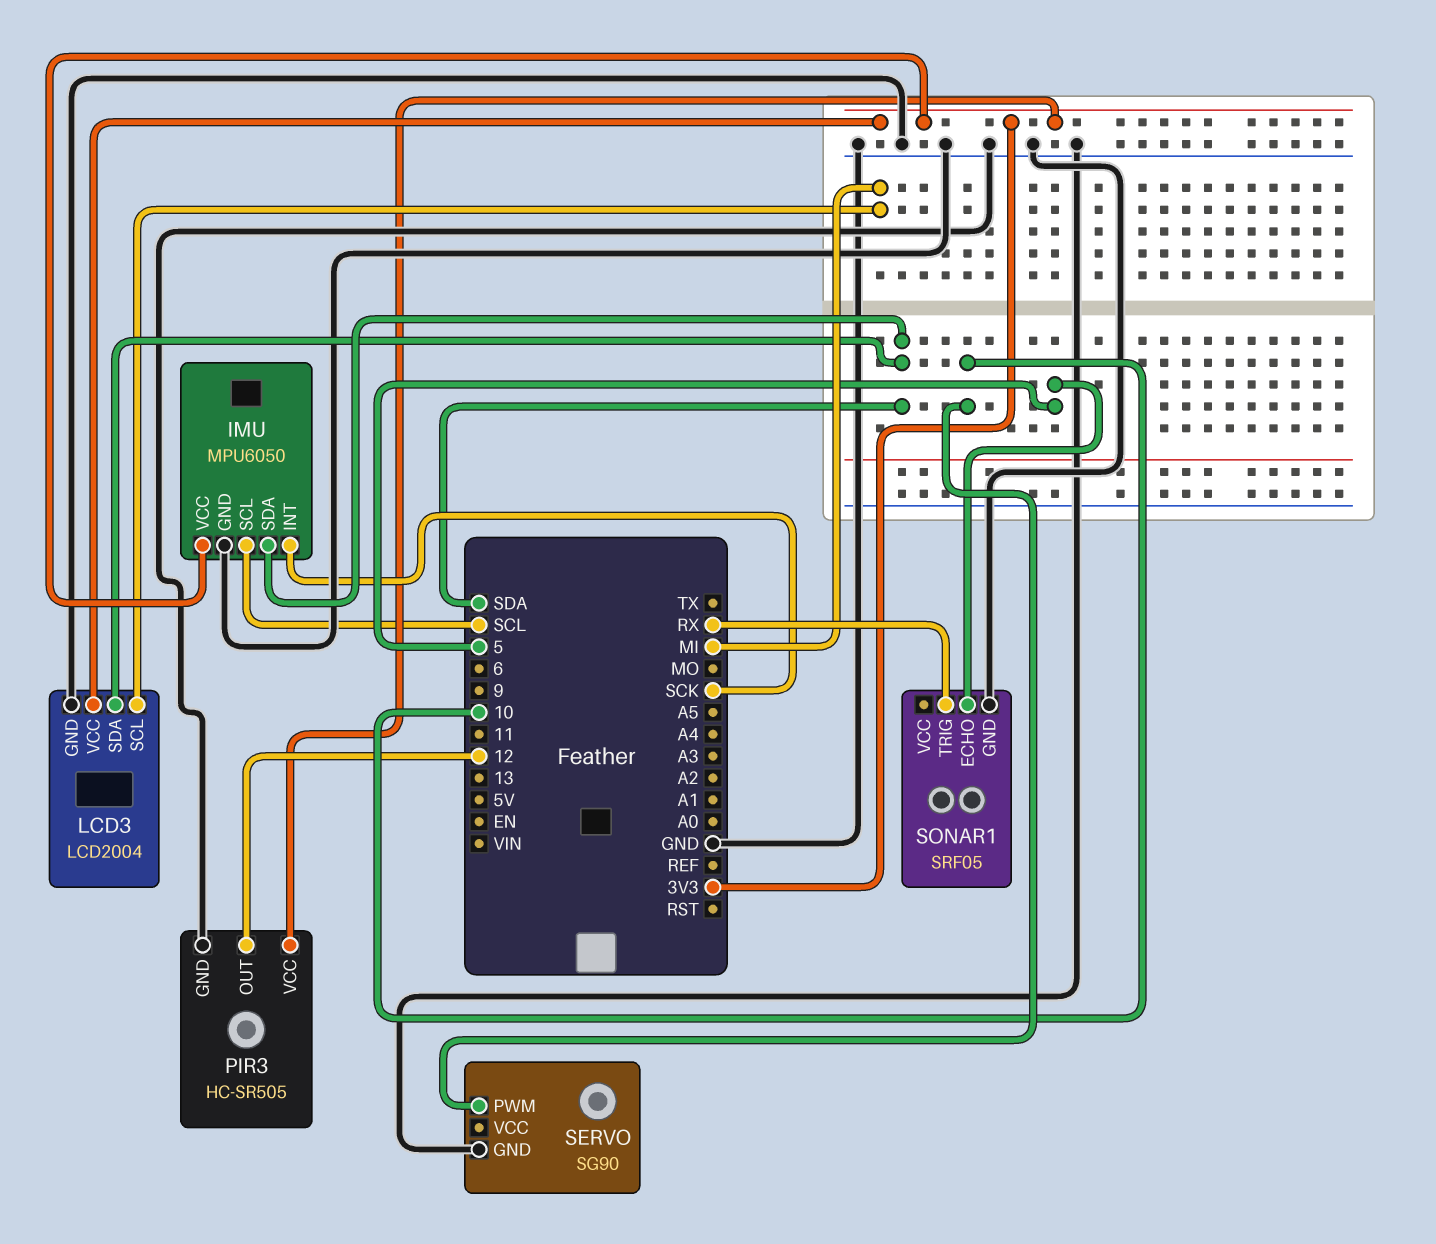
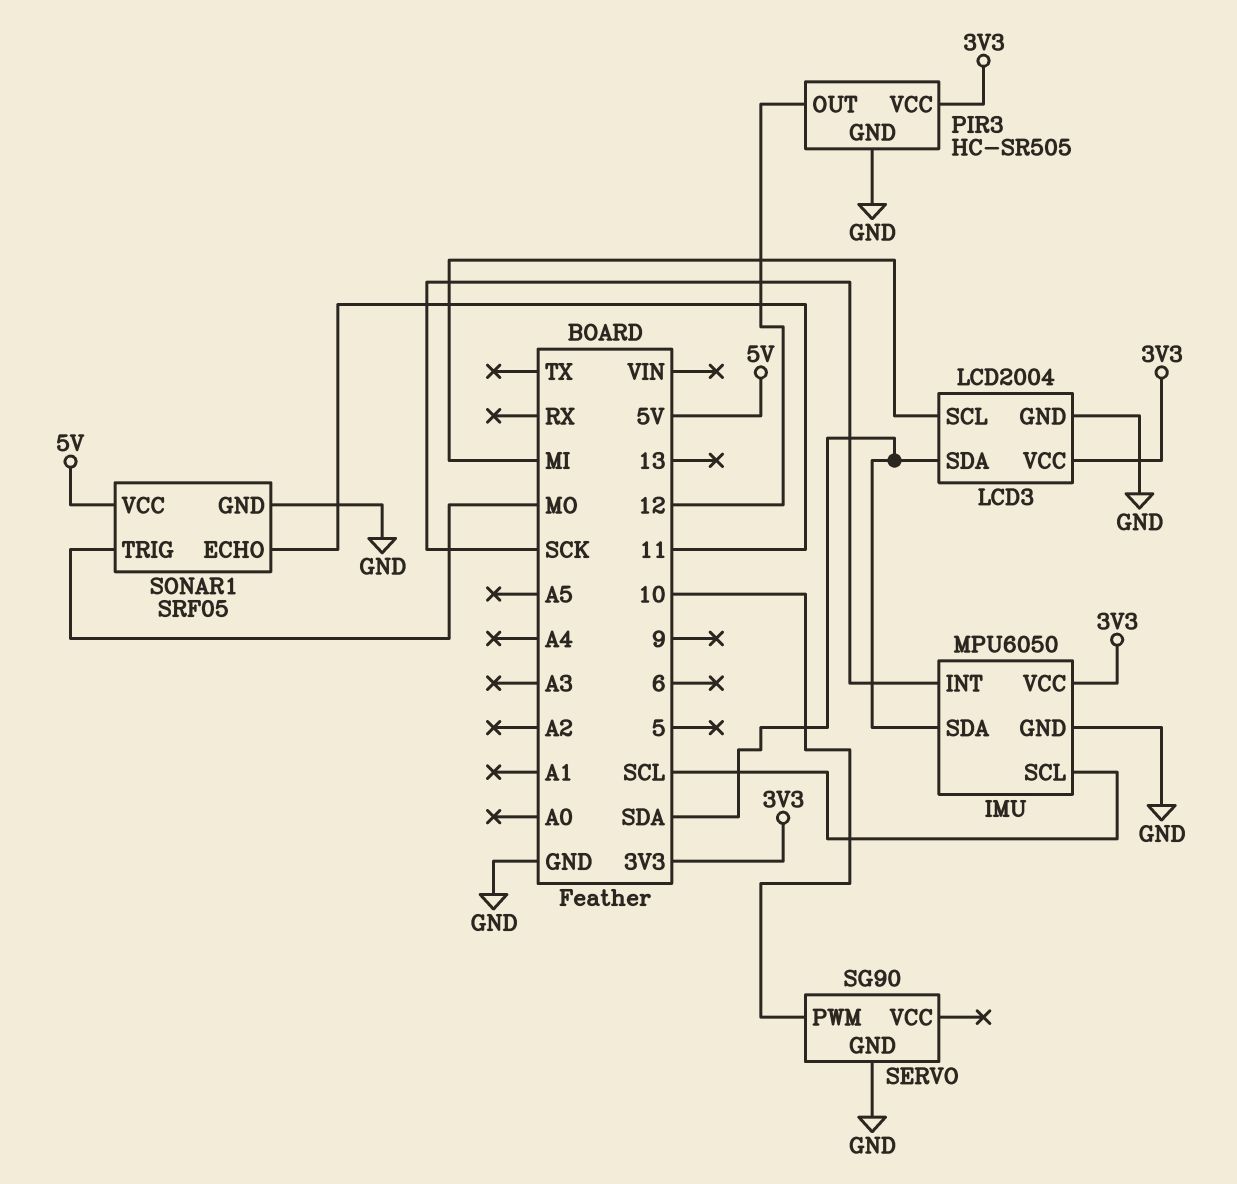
SONAR1 pin ECHO: 5 -> 11
SONAR1 pin TRIG: RX -> MO
SONAR1 pin VCC: none -> 5V

